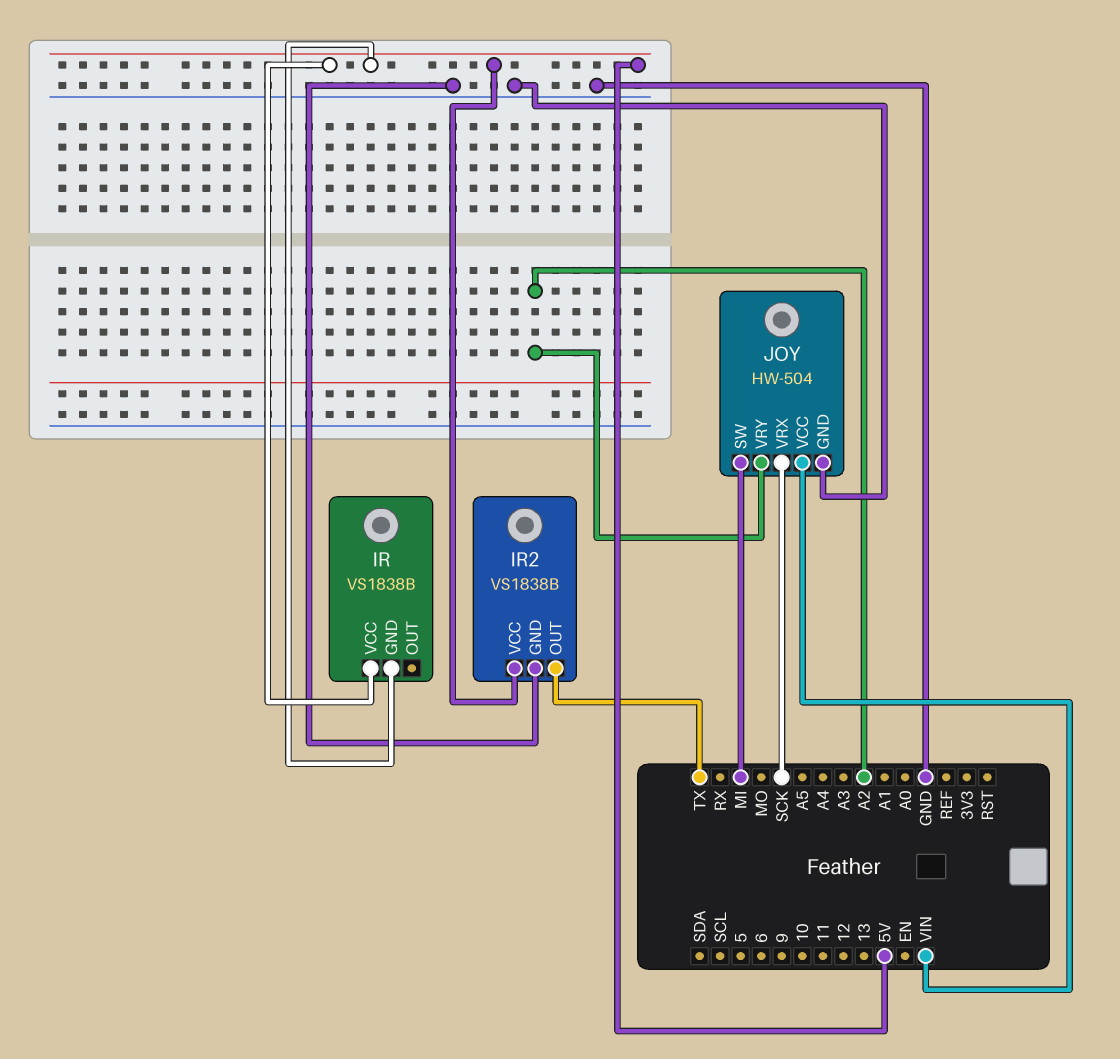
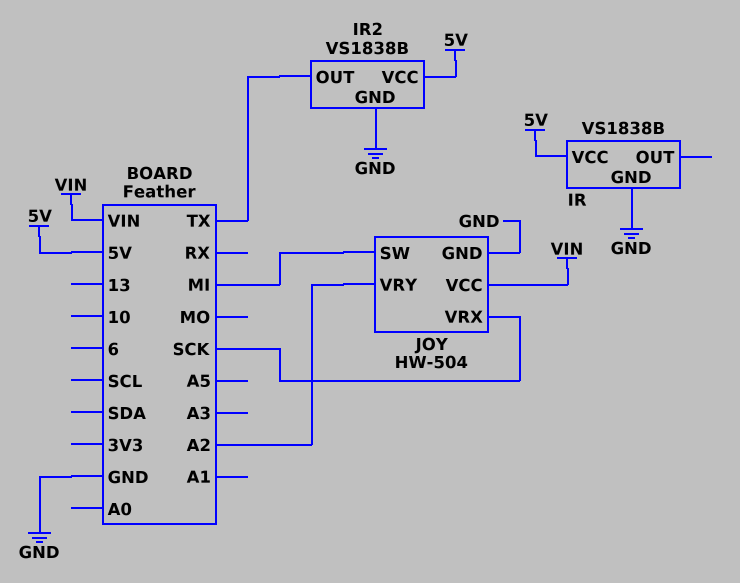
IR pin GND: 5V -> GND

